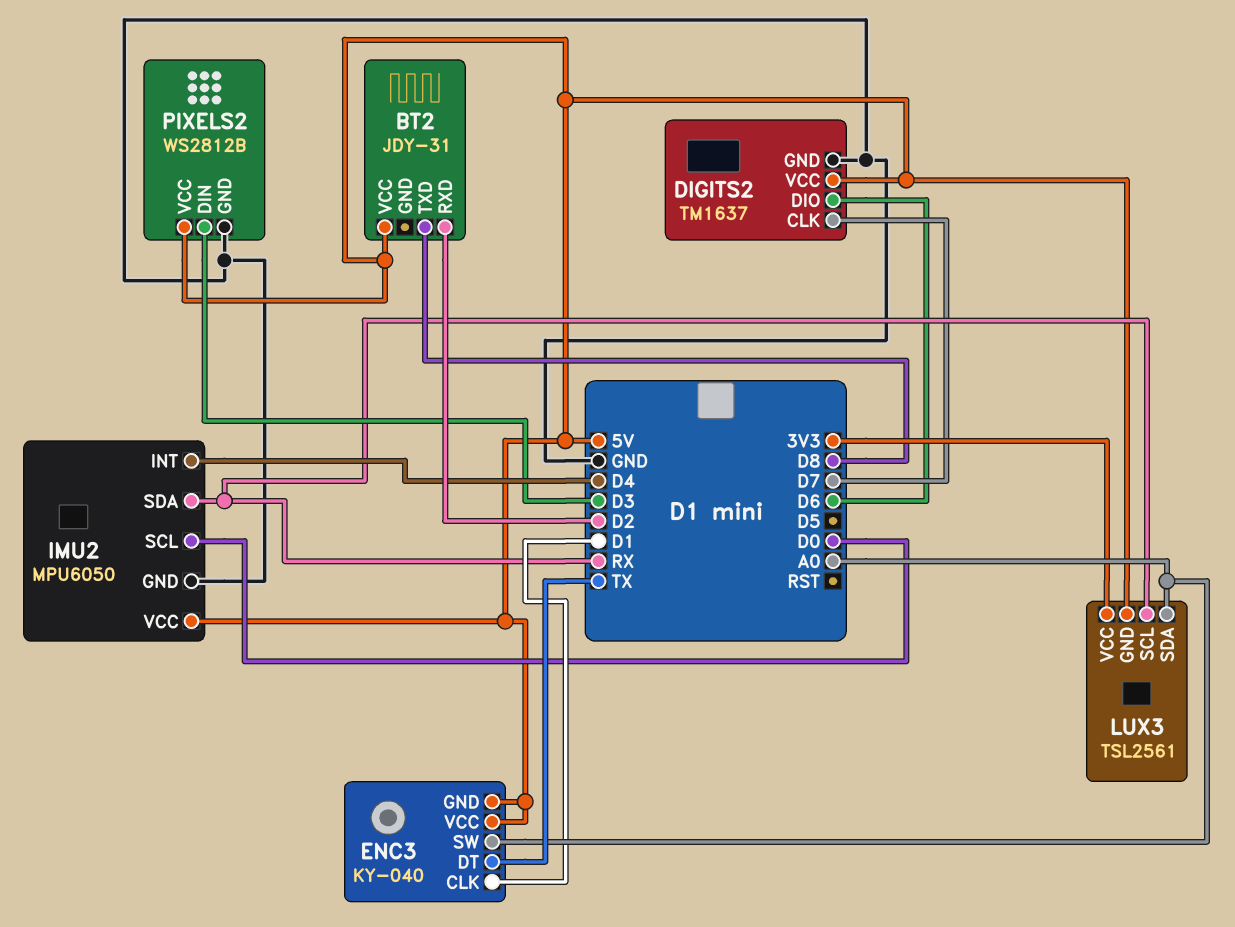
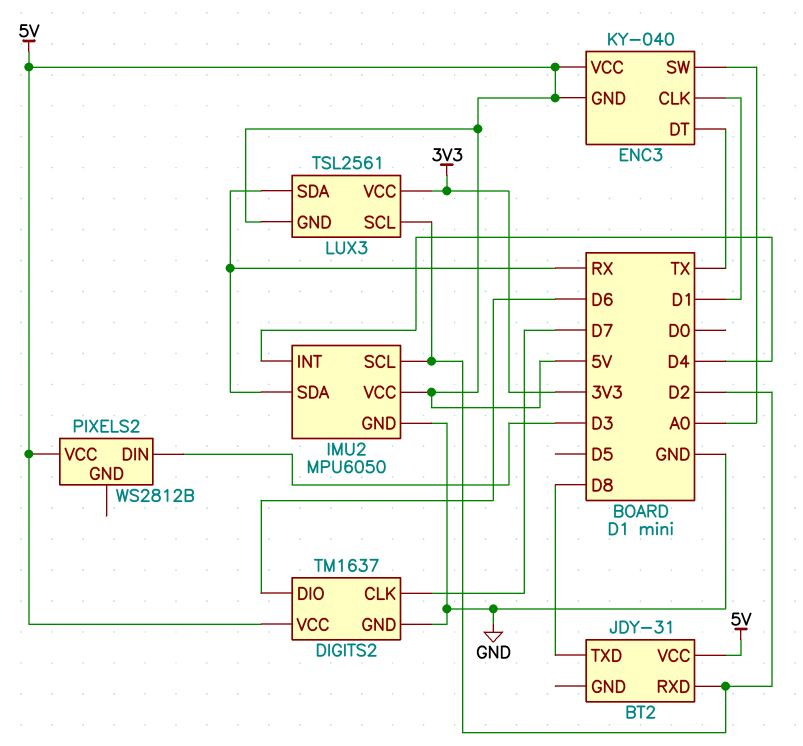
IMU2 pin SCL: D0 -> D2
LUX3 pin SCL: RX -> D2
LUX3 pin SDA: A0 -> RX
PIXELS2 pin GND: GND -> none

